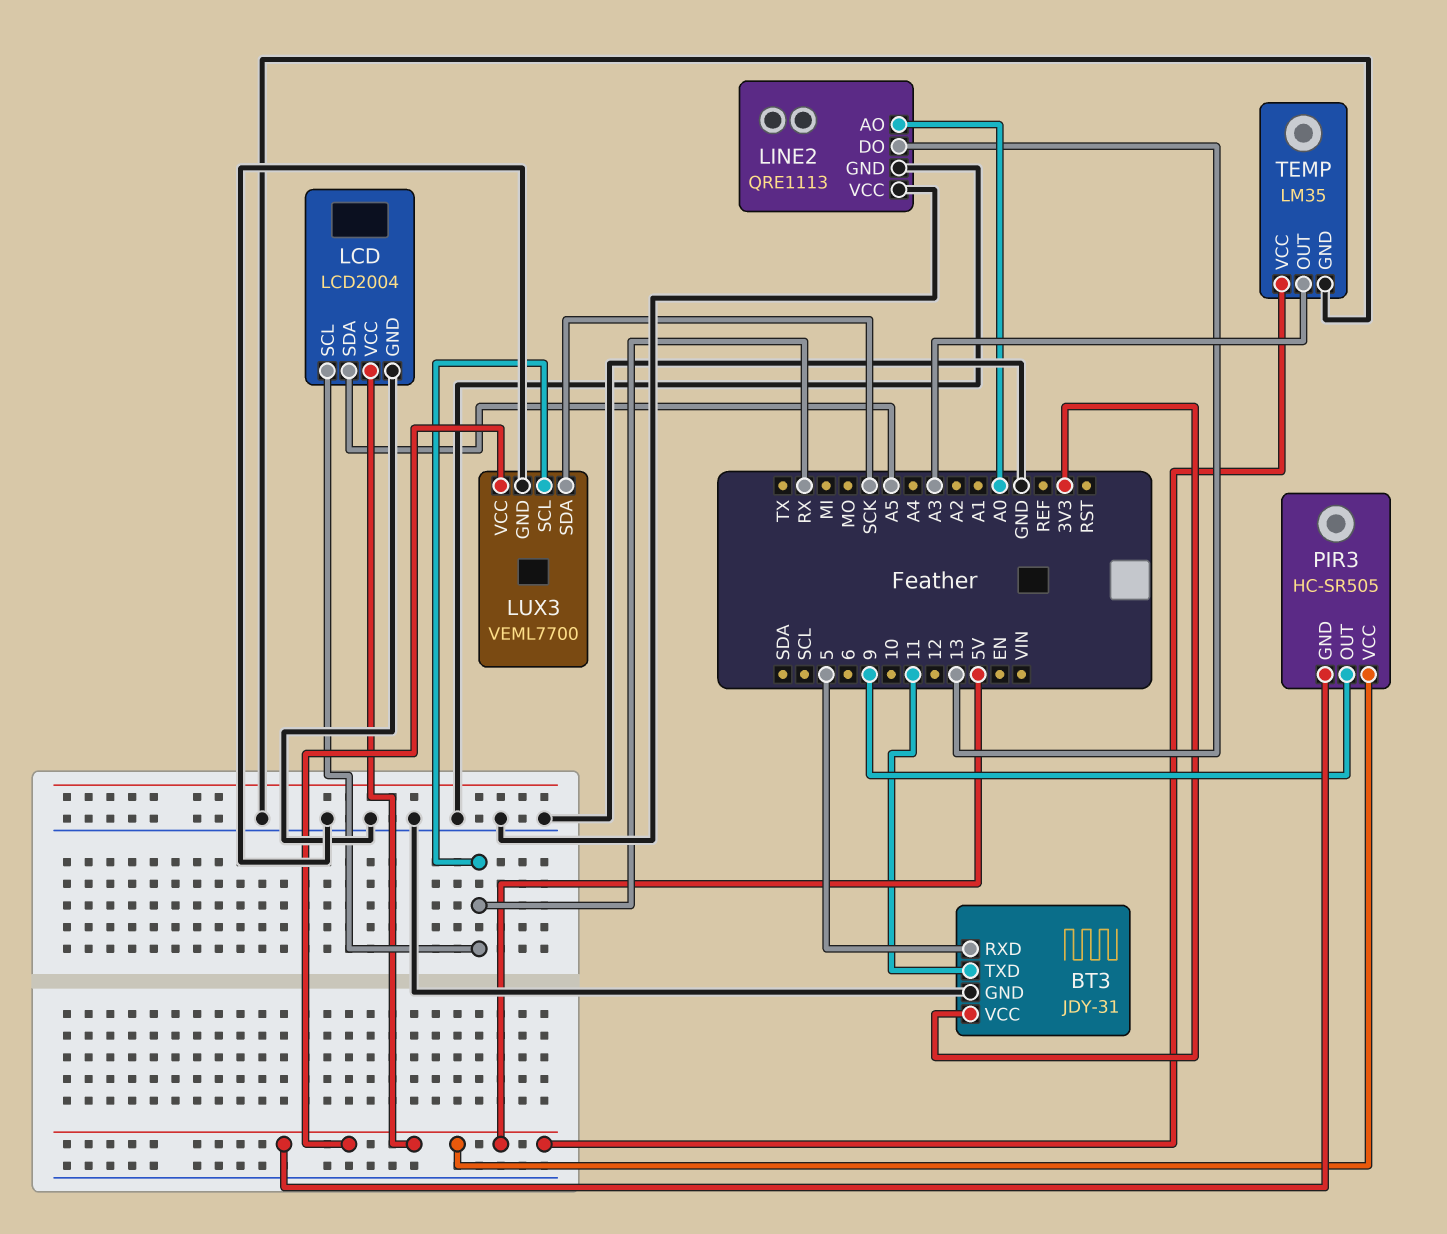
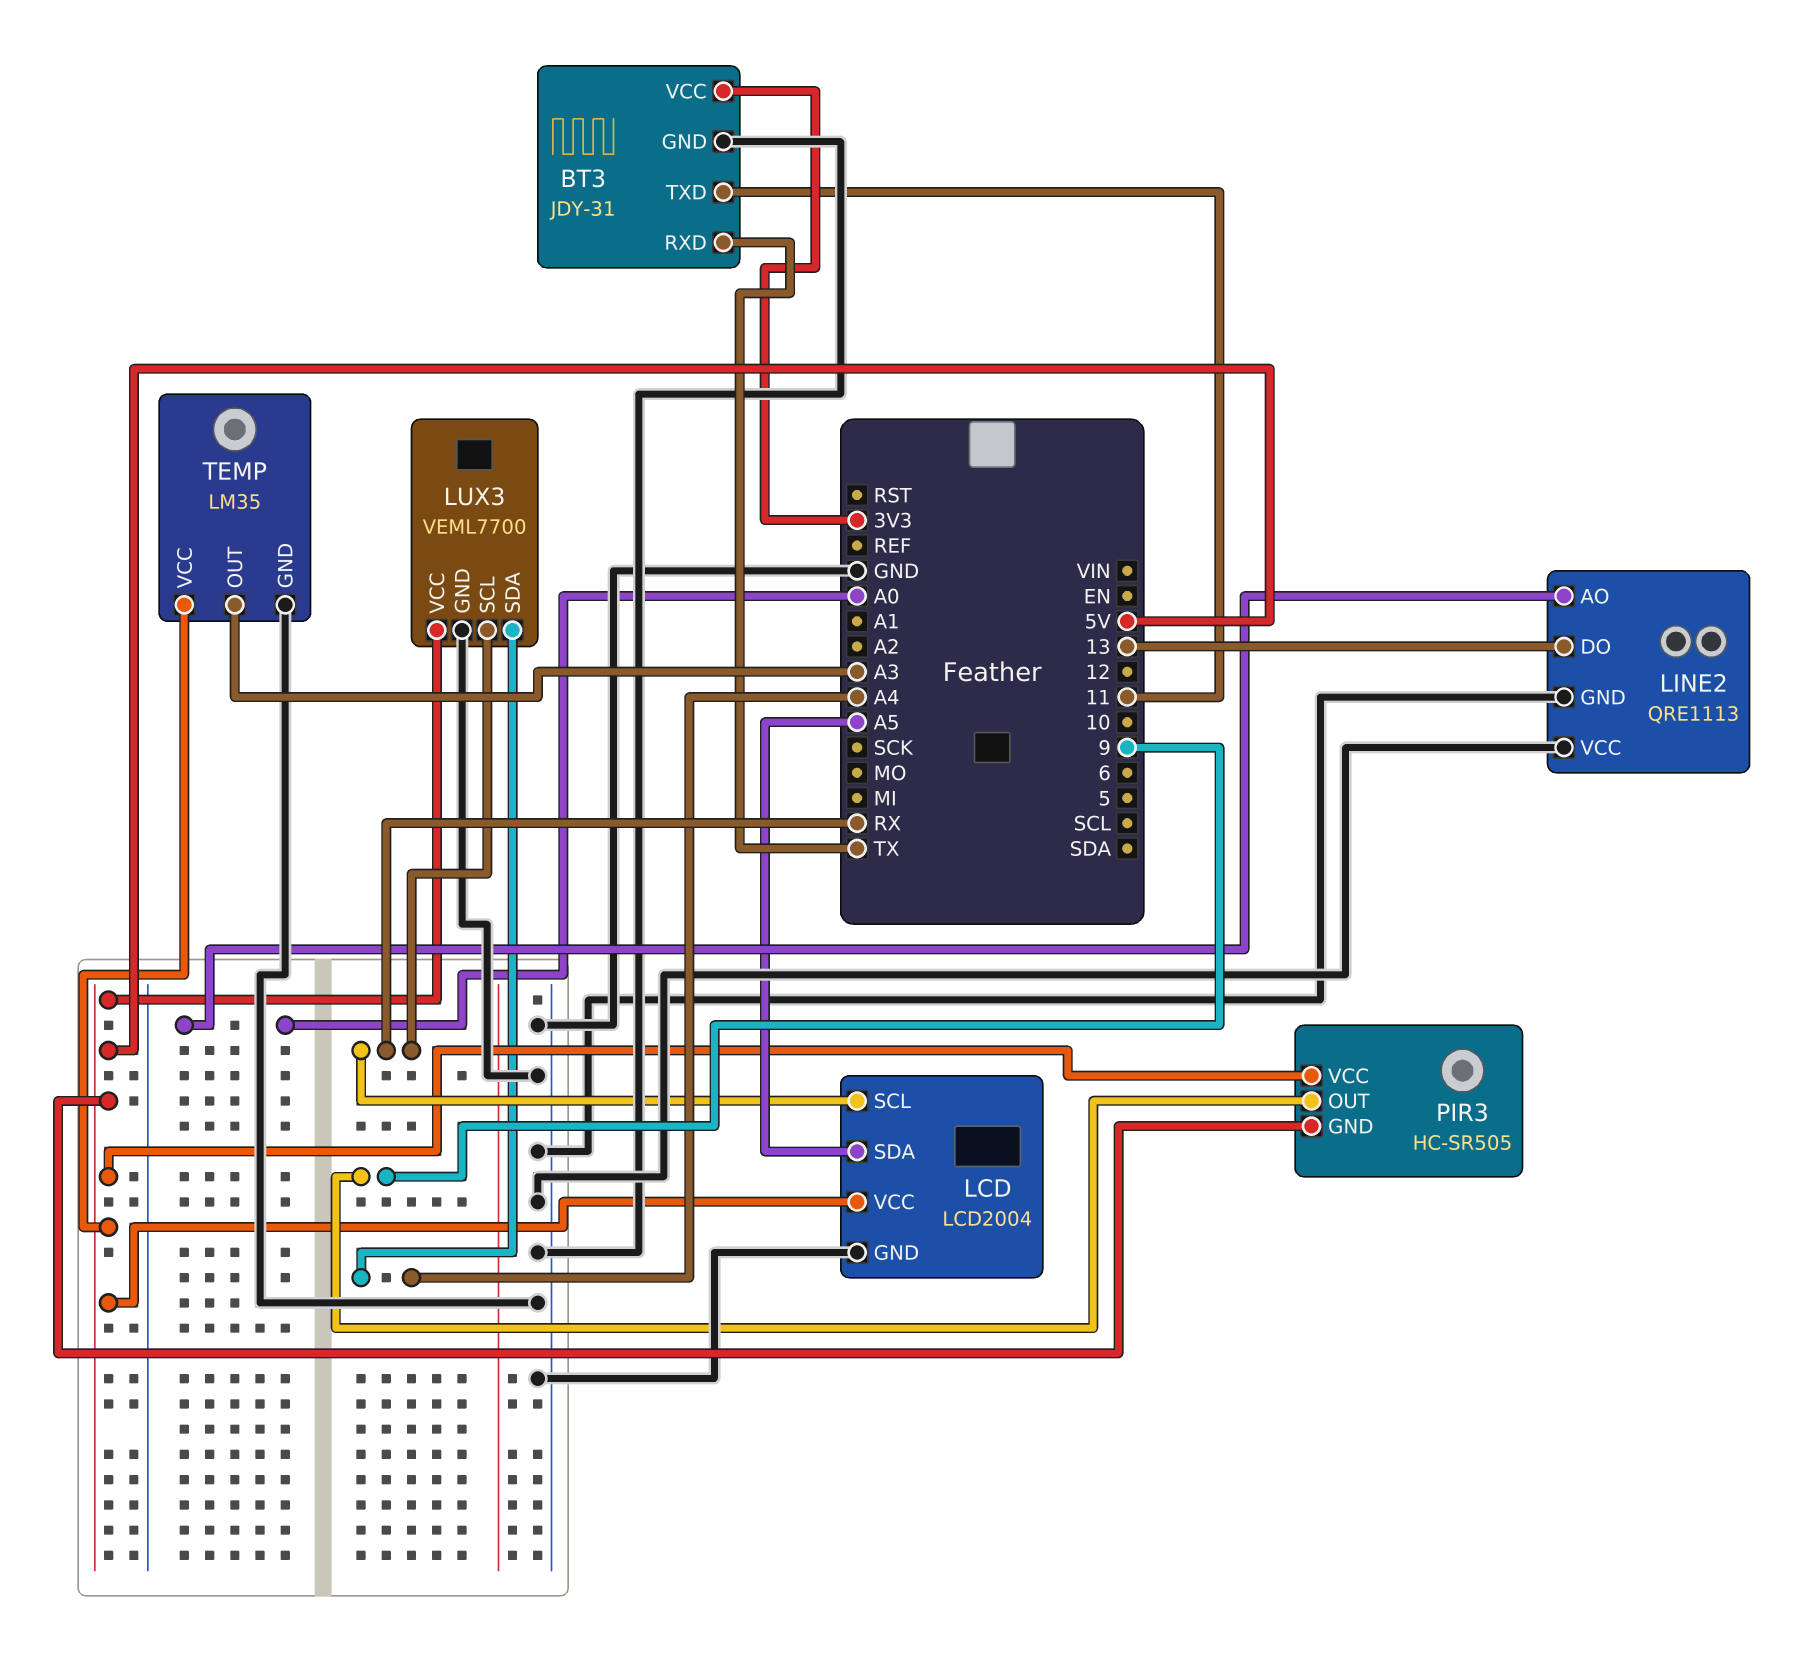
BT3 pin RXD: 5 -> TX
LUX3 pin SDA: SCK -> A4

